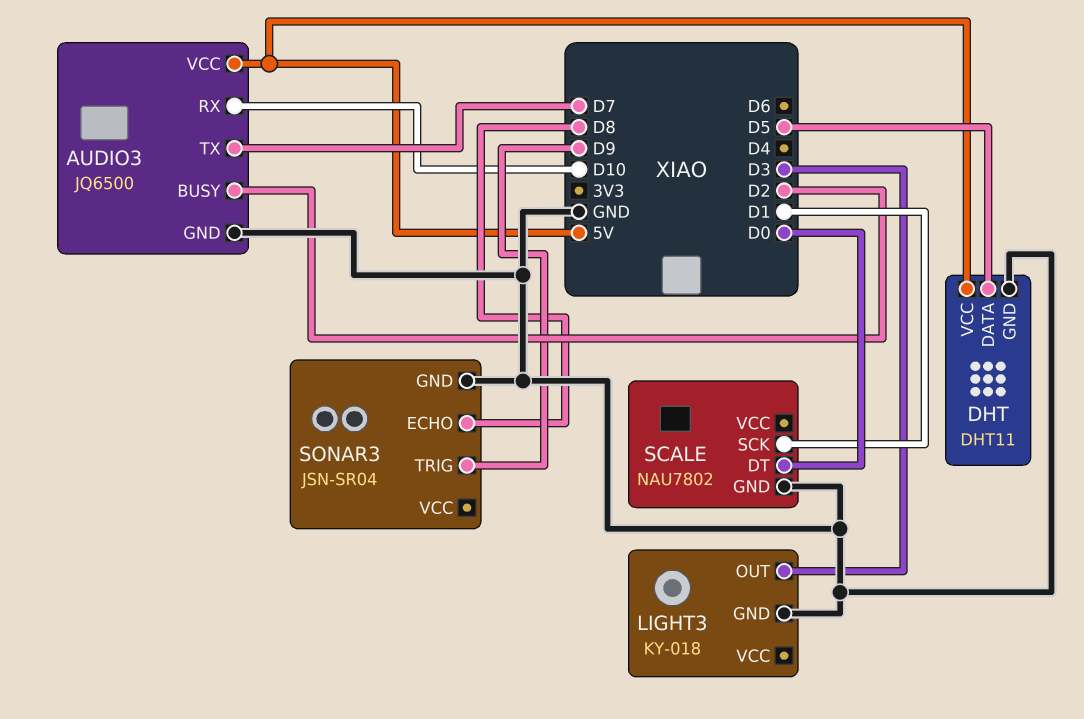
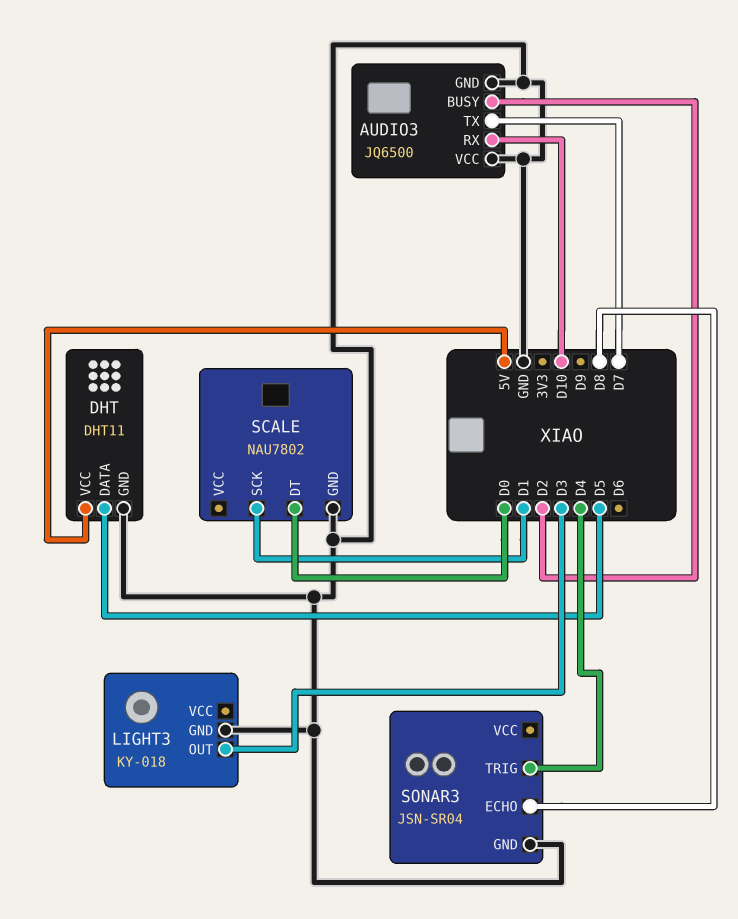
AUDIO3 pin VCC: 5V -> GND
SONAR3 pin TRIG: D9 -> D4

